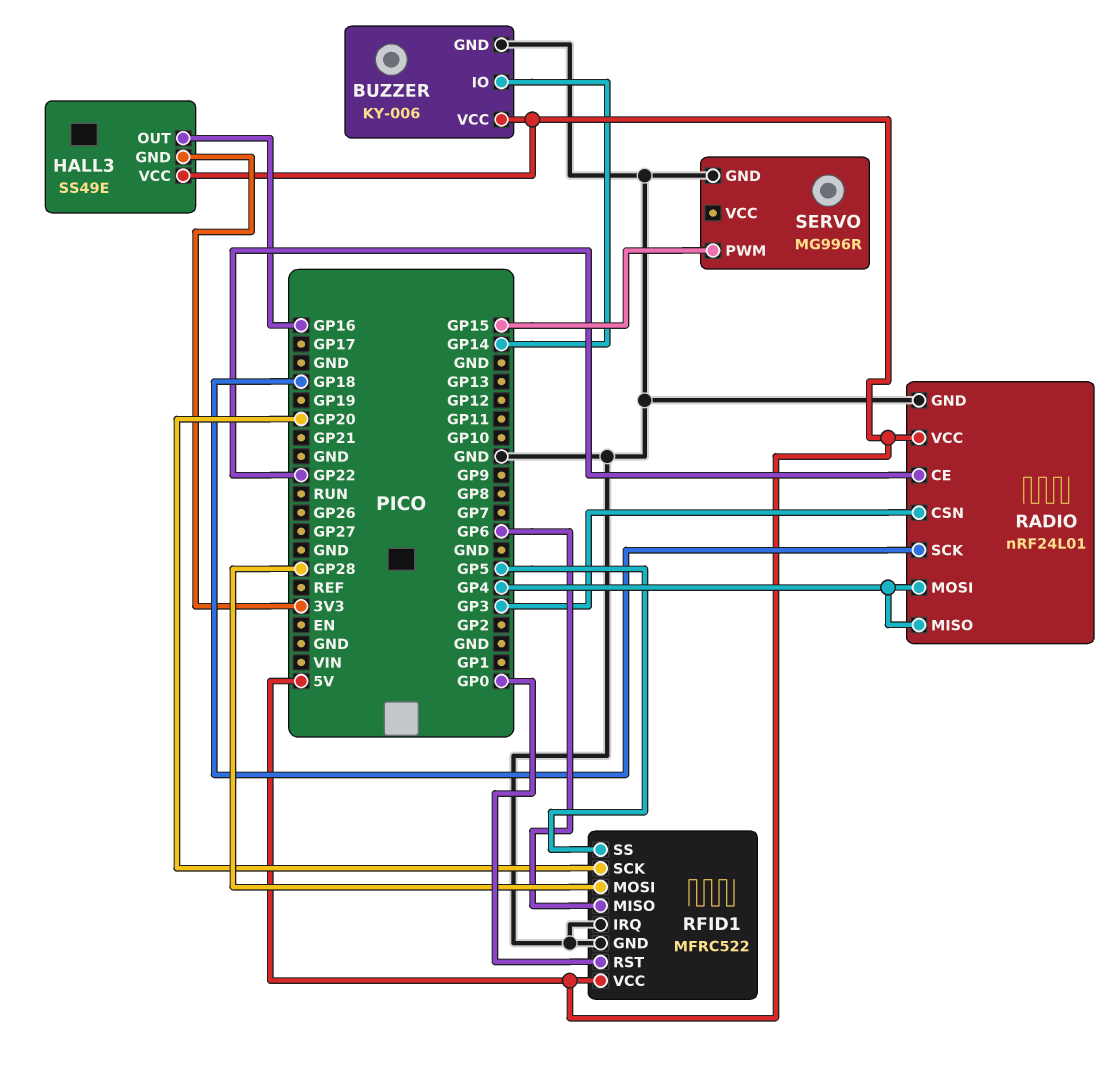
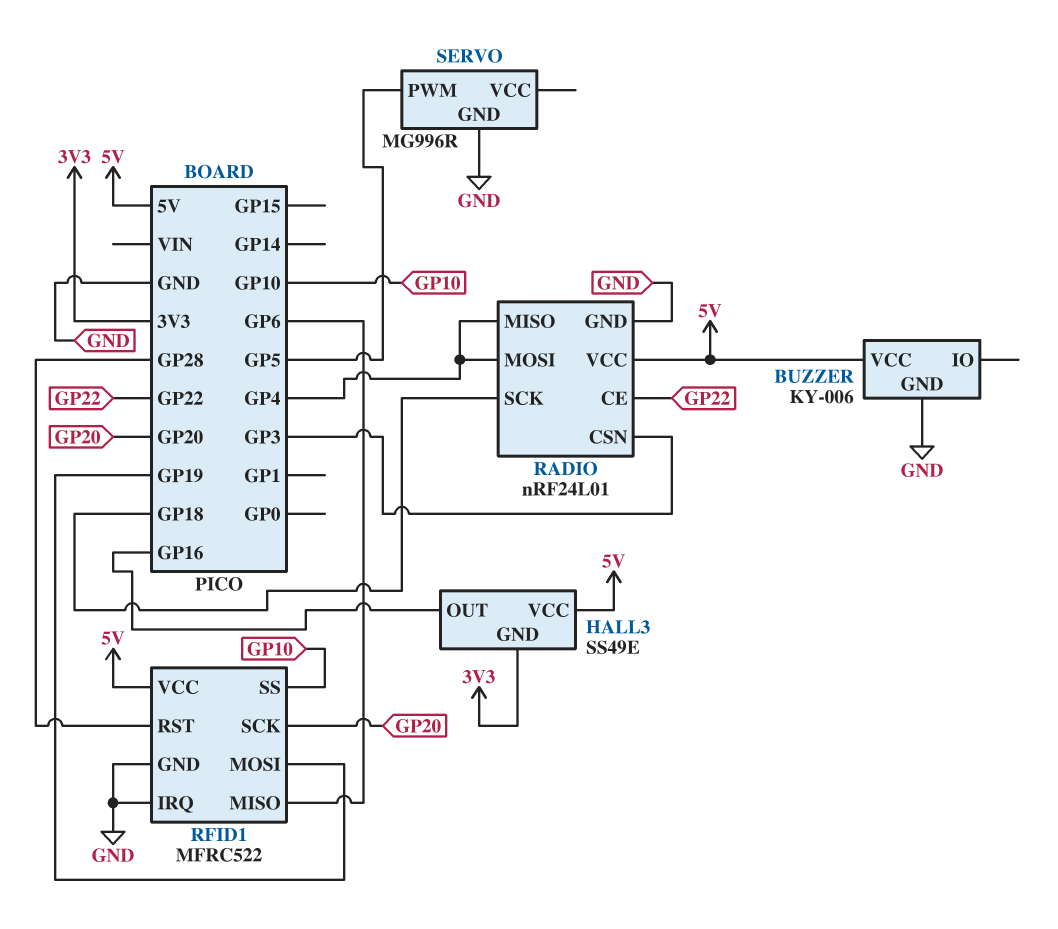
BUZZER pin IO: GP14 -> none
RFID1 pin MOSI: GP28 -> GP19
RFID1 pin RST: GP0 -> GP28
RFID1 pin SS: GP5 -> GP10
SERVO pin PWM: GP15 -> GP5

